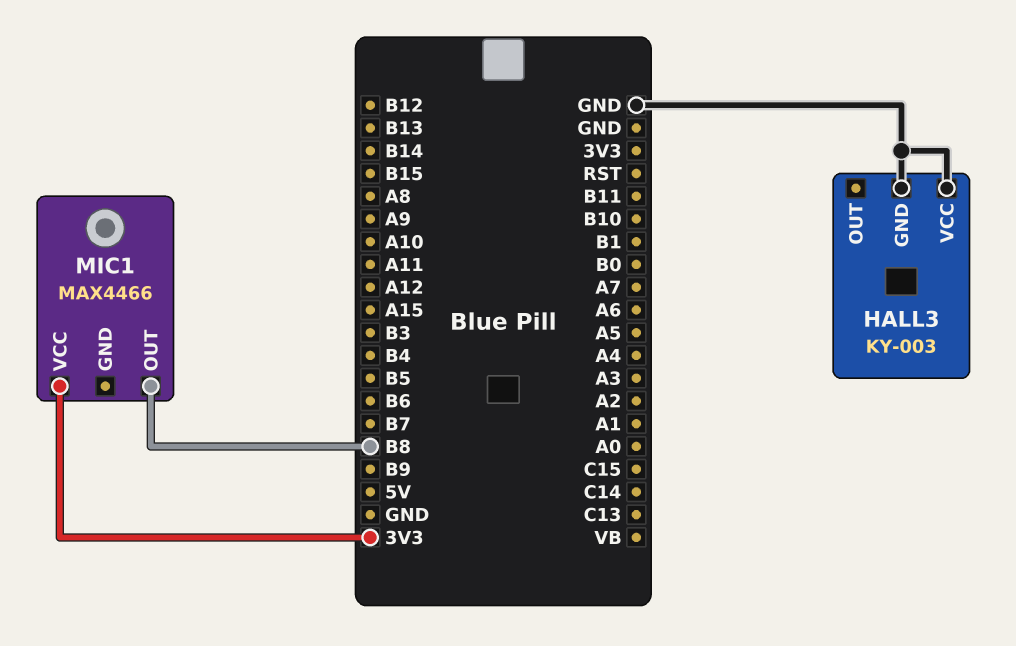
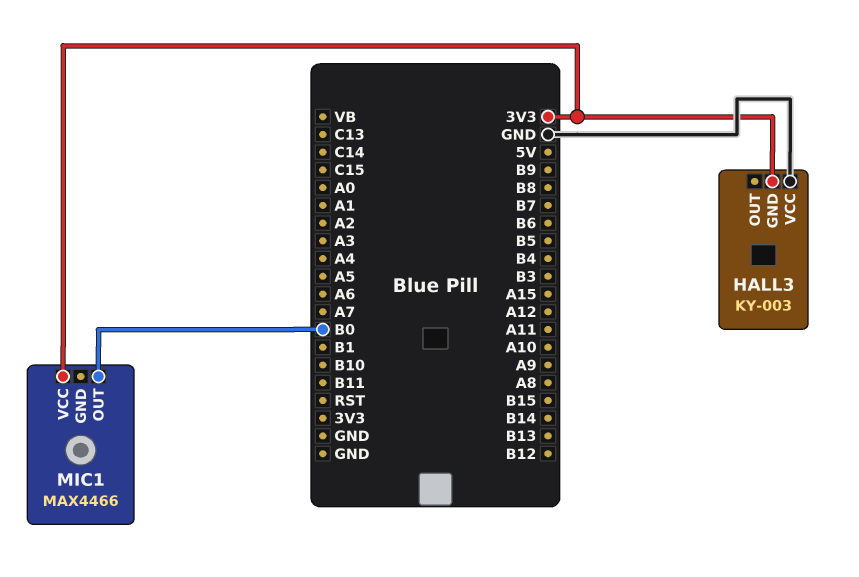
HALL3 pin GND: GND -> 3V3
MIC1 pin OUT: B8 -> B0

